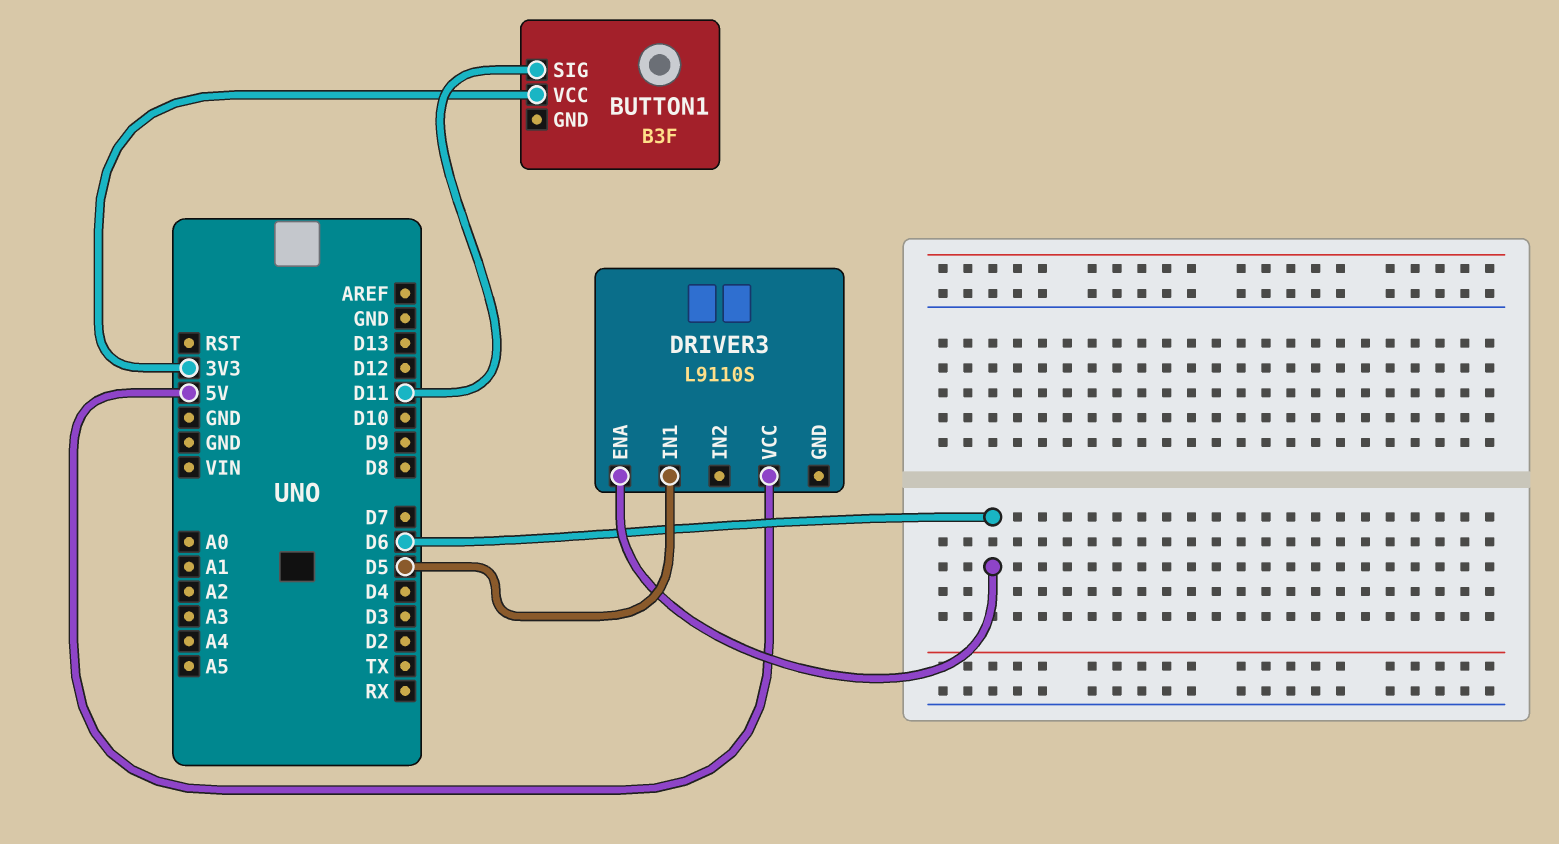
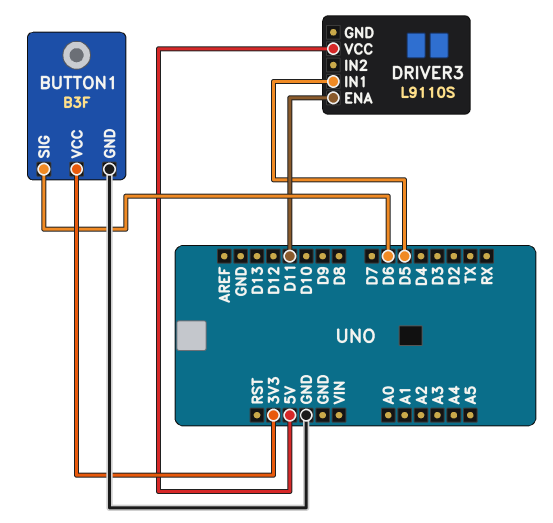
BUTTON1 pin GND: none -> GND
BUTTON1 pin SIG: D11 -> D6
DRIVER3 pin ENA: D6 -> D11

